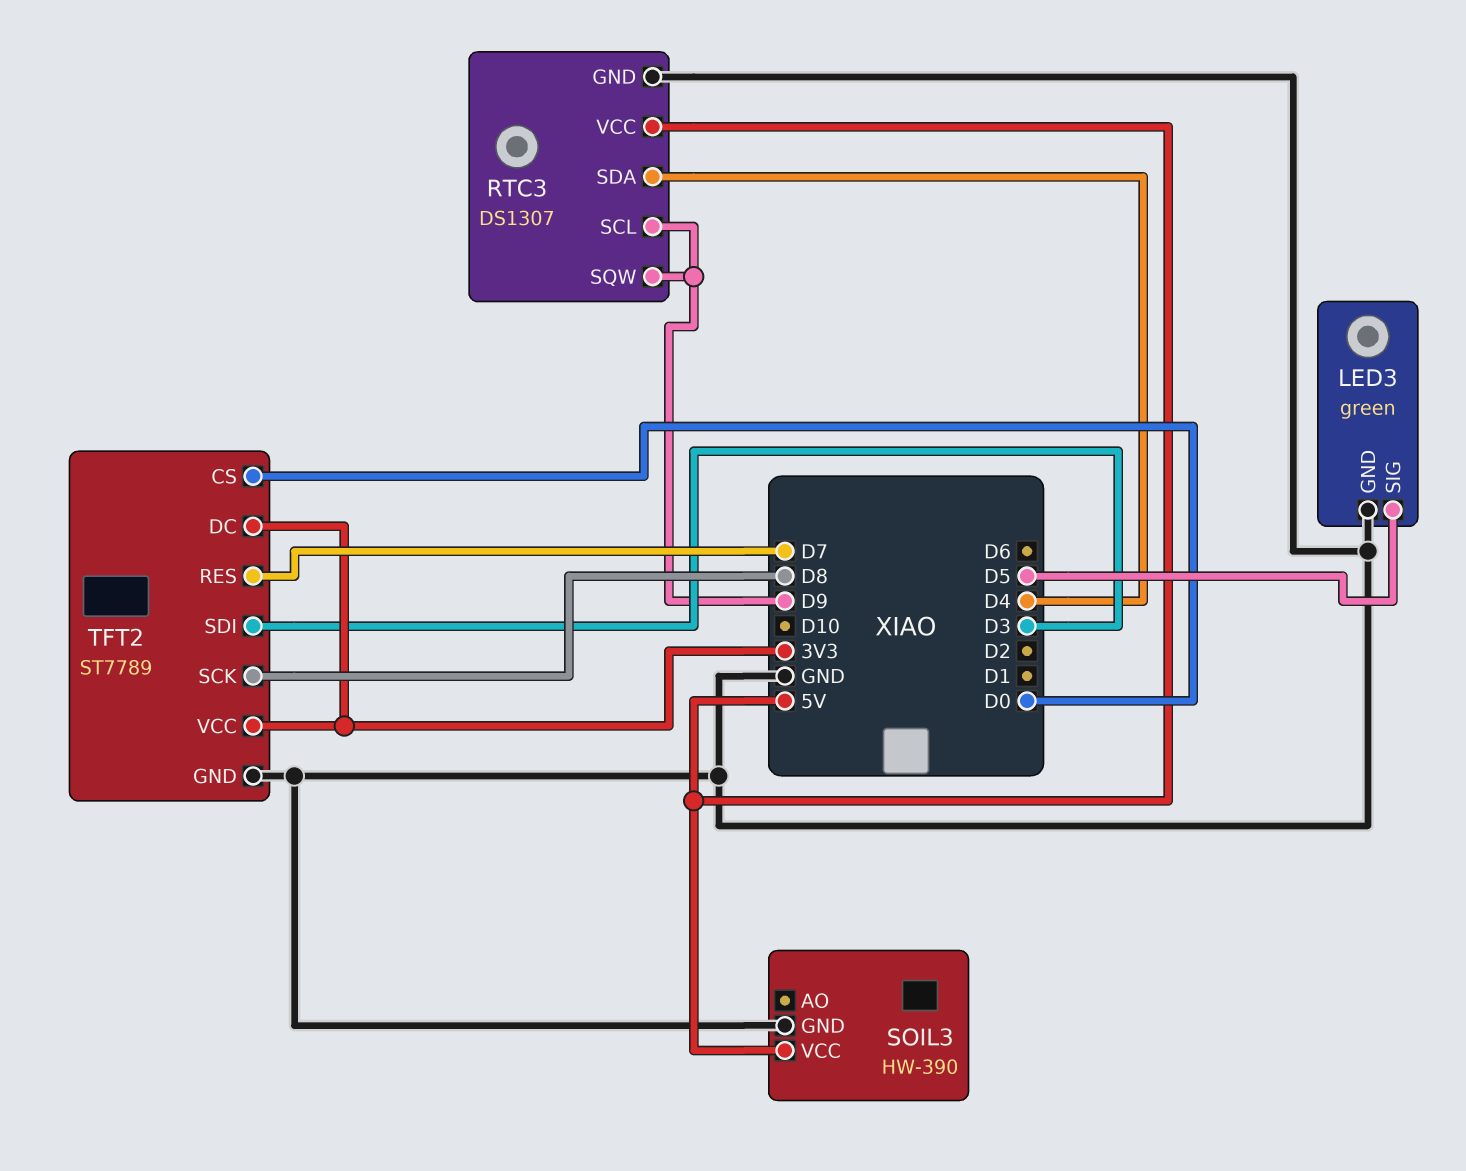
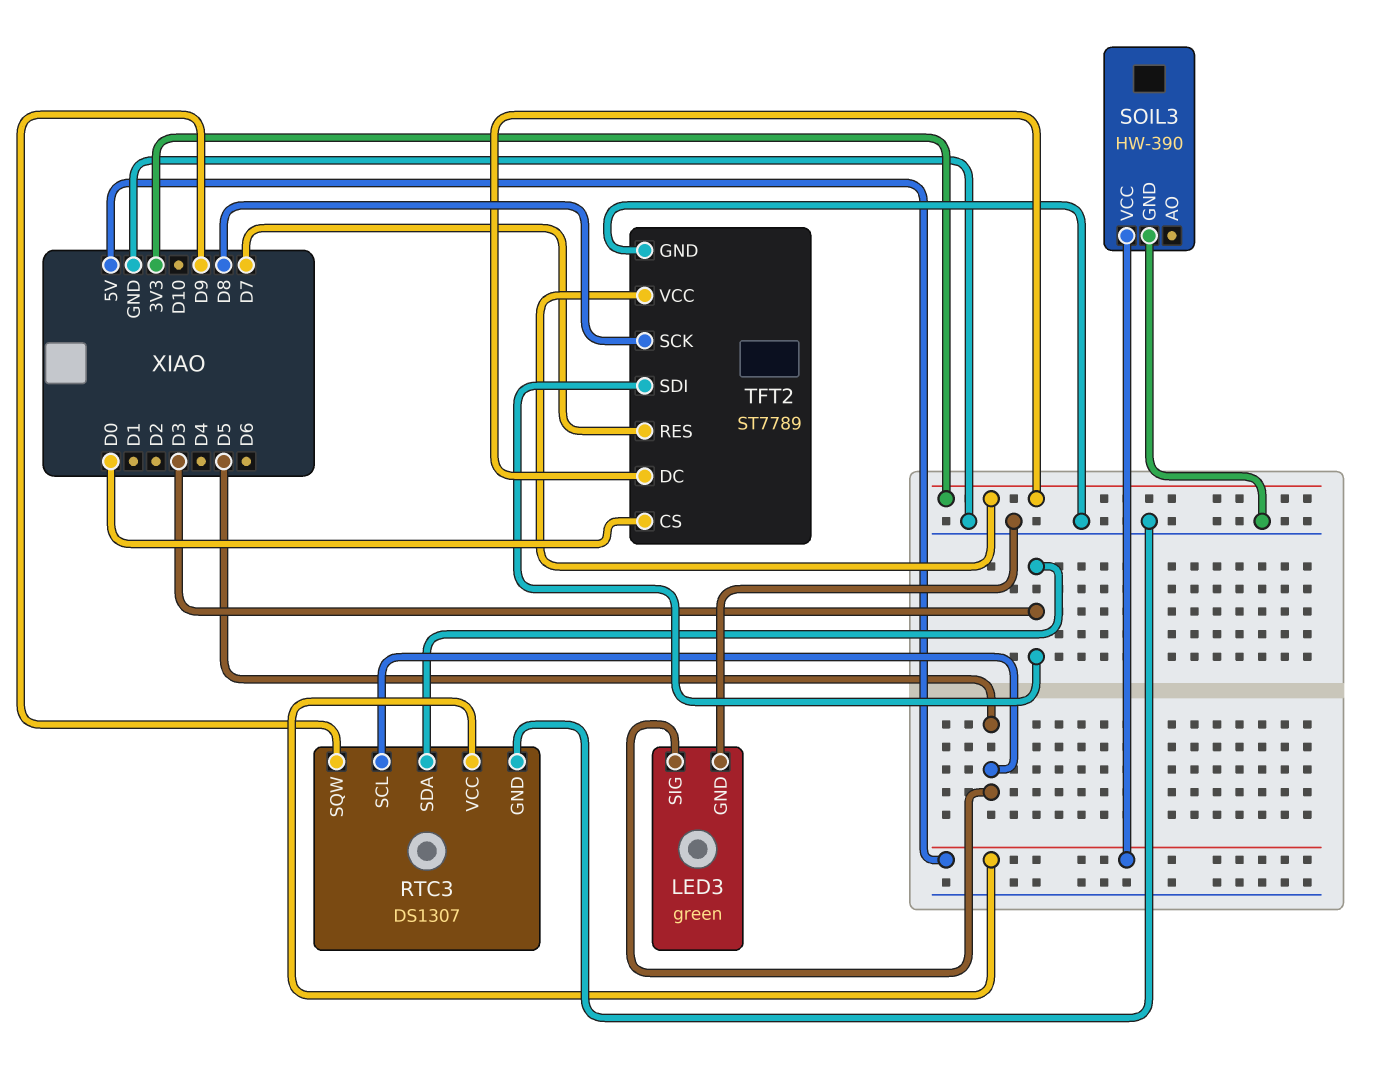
RTC3 pin SCL: D9 -> D5
RTC3 pin SDA: D4 -> D3

